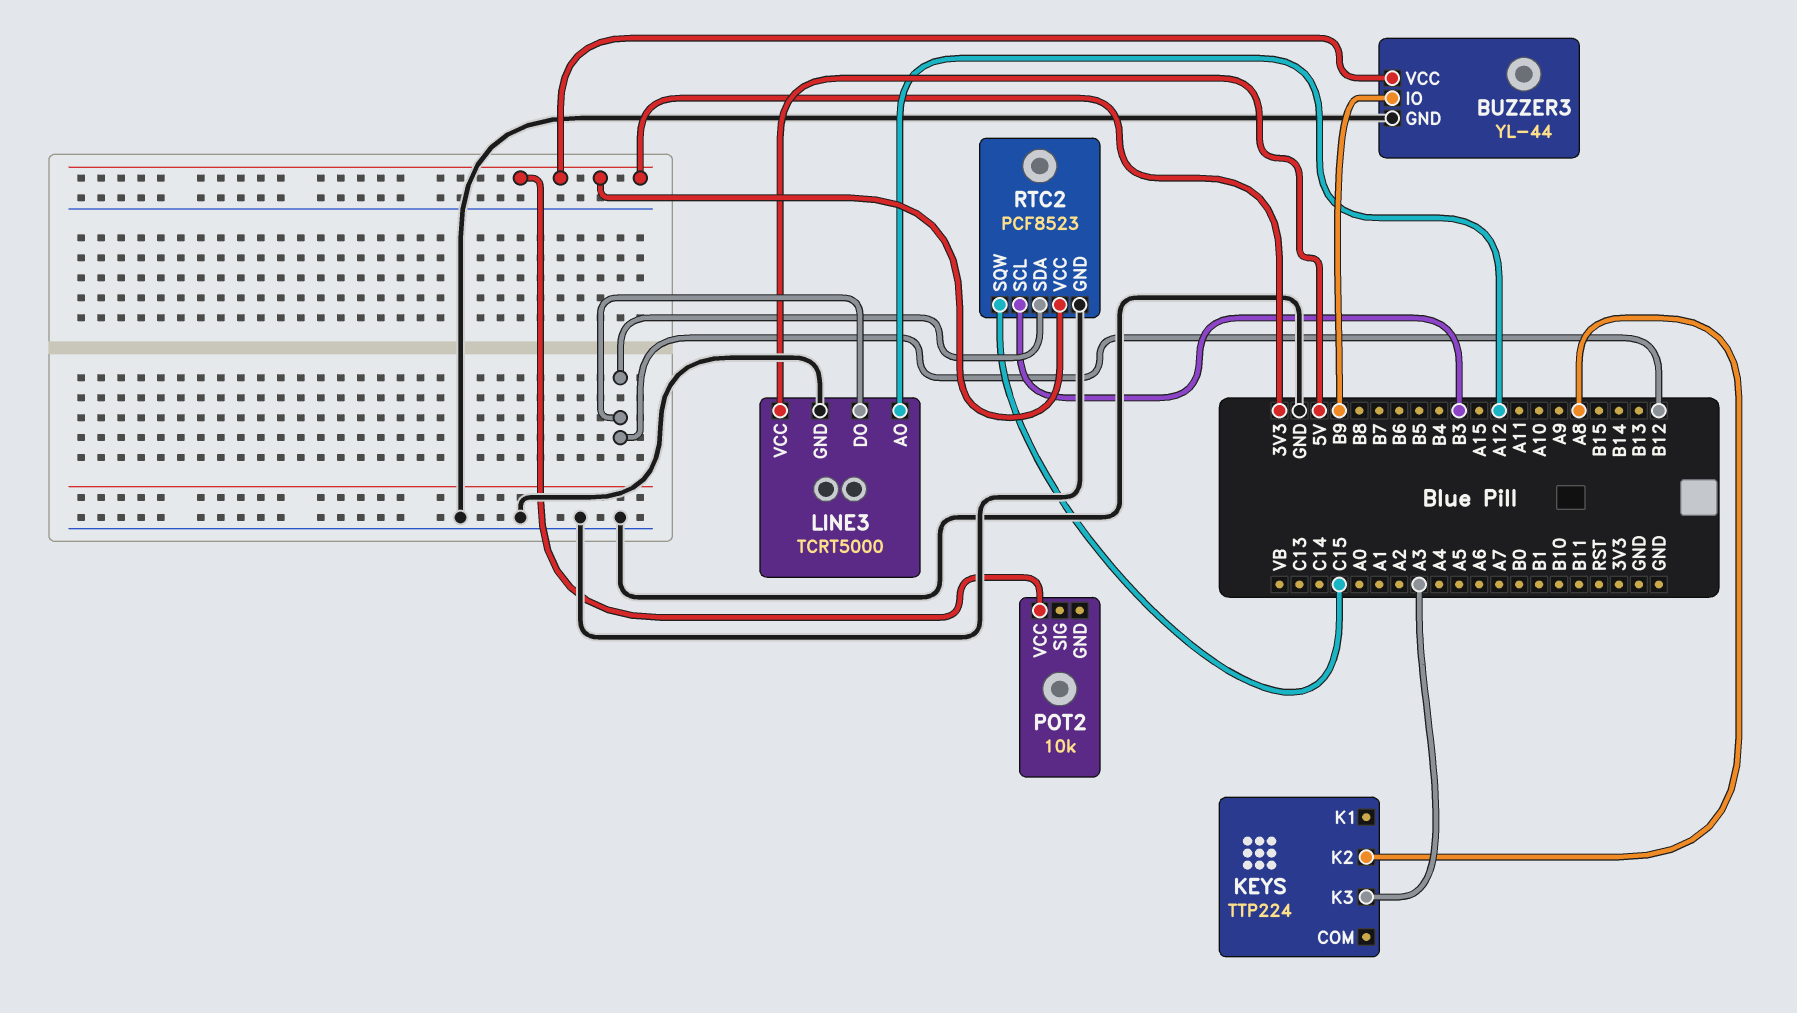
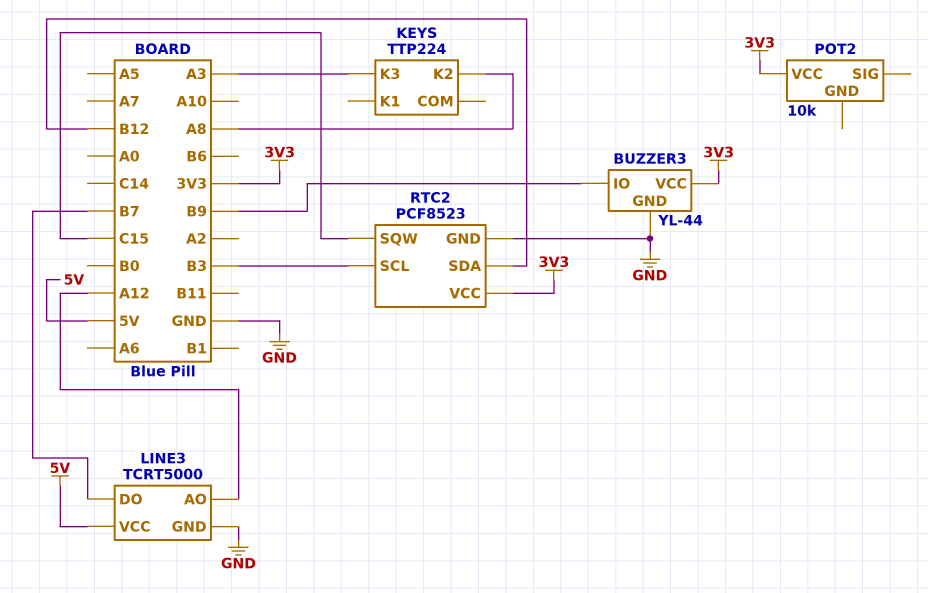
LINE3 pin DO: B12 -> B7

